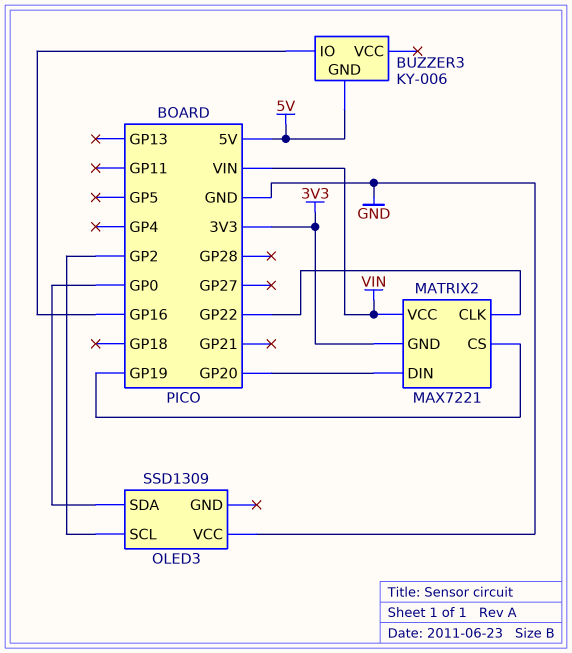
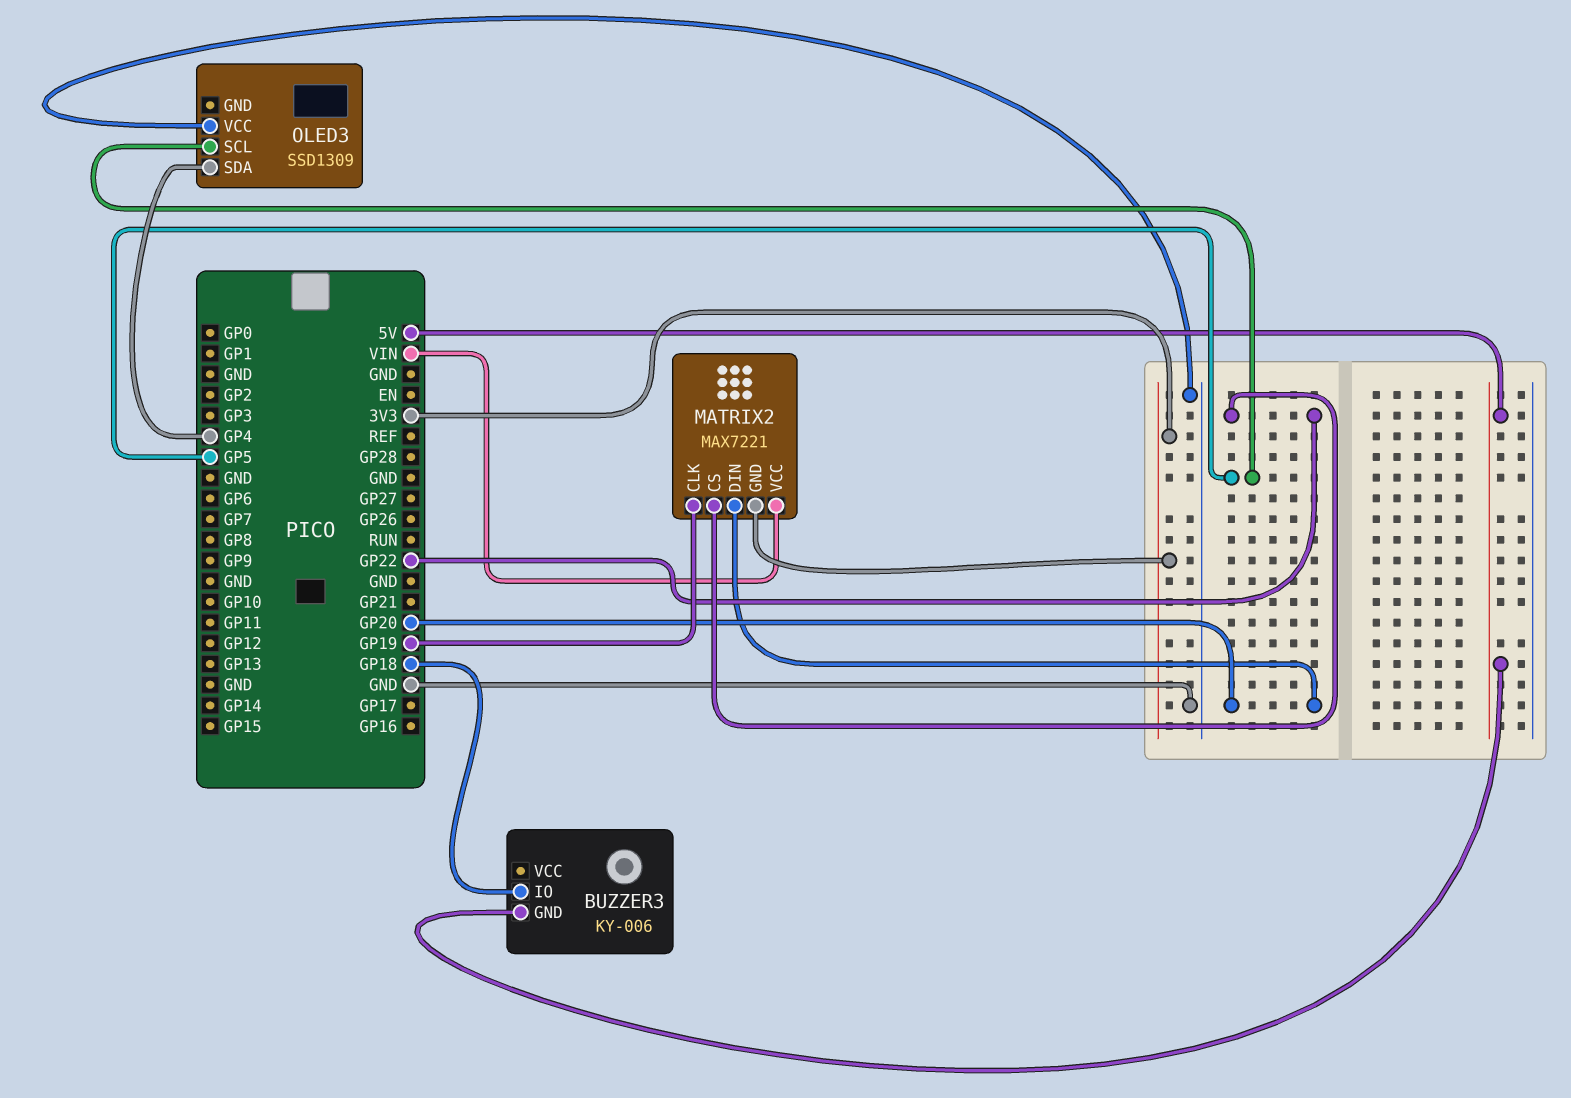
BUZZER3 pin IO: GP16 -> GP18
MATRIX2 pin CLK: GP22 -> GP19
MATRIX2 pin CS: GP19 -> GP22
OLED3 pin SCL: GP2 -> GP5
OLED3 pin SDA: GP0 -> GP4

